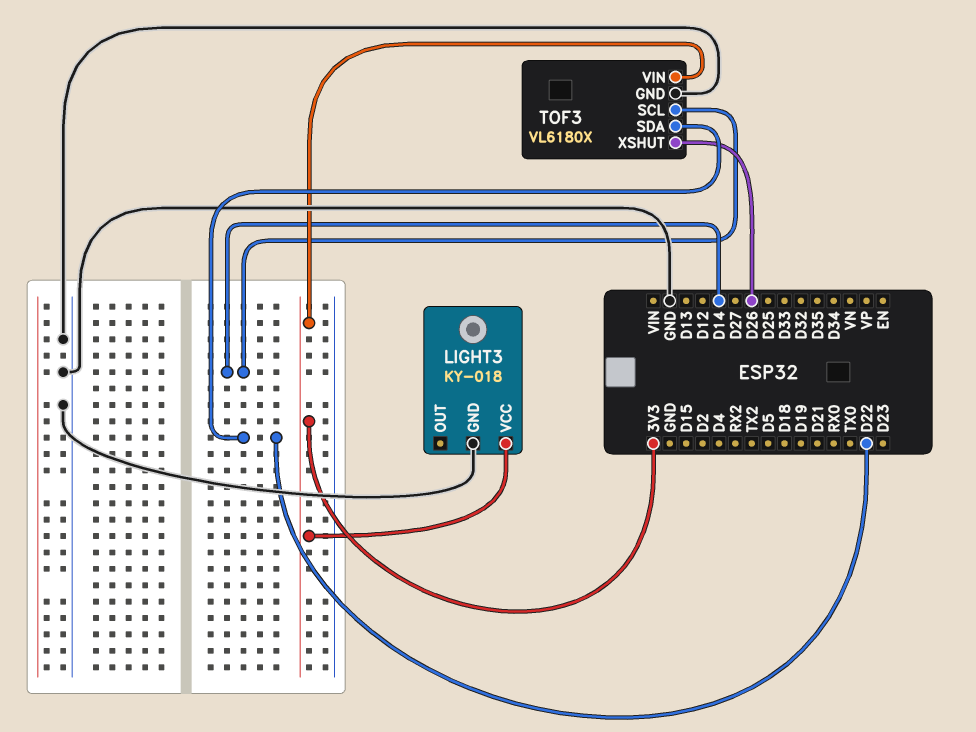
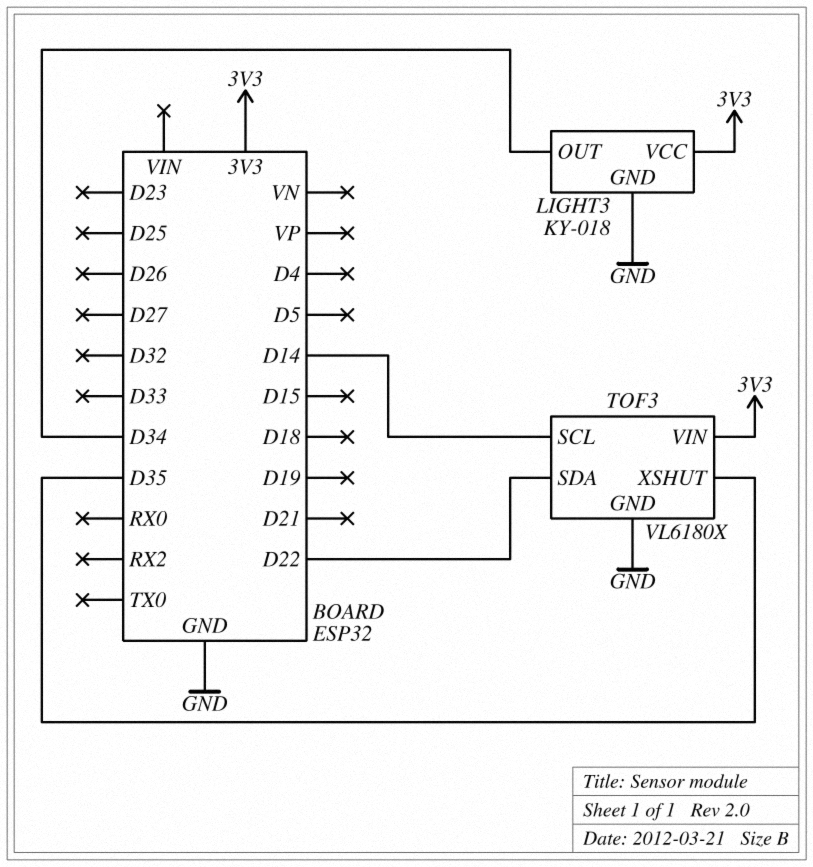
LIGHT3 pin OUT: none -> D34
TOF3 pin XSHUT: D26 -> D35

